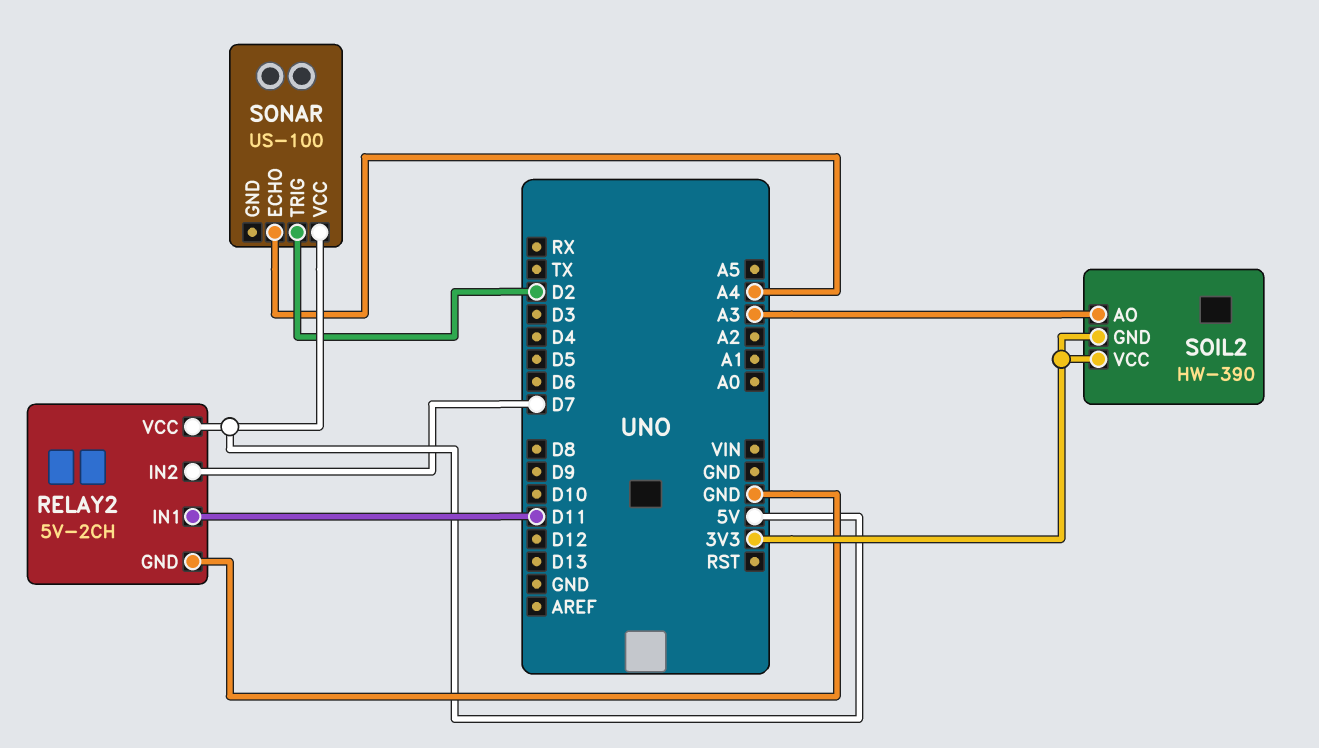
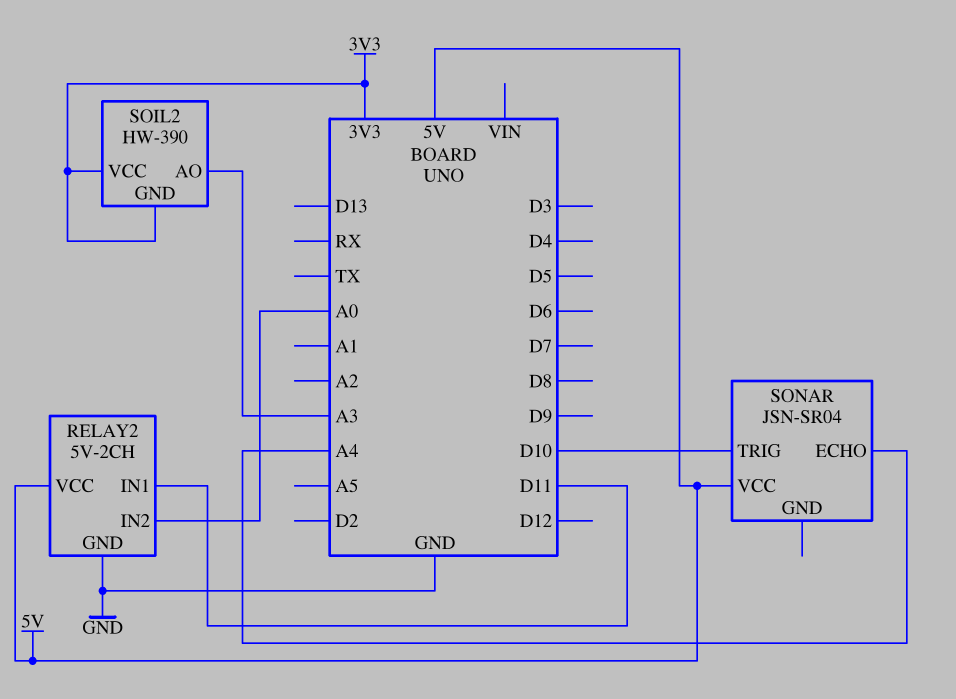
RELAY2 pin IN2: D7 -> A0
SONAR: US-100 -> JSN-SR04
SONAR pin TRIG: D2 -> D10

